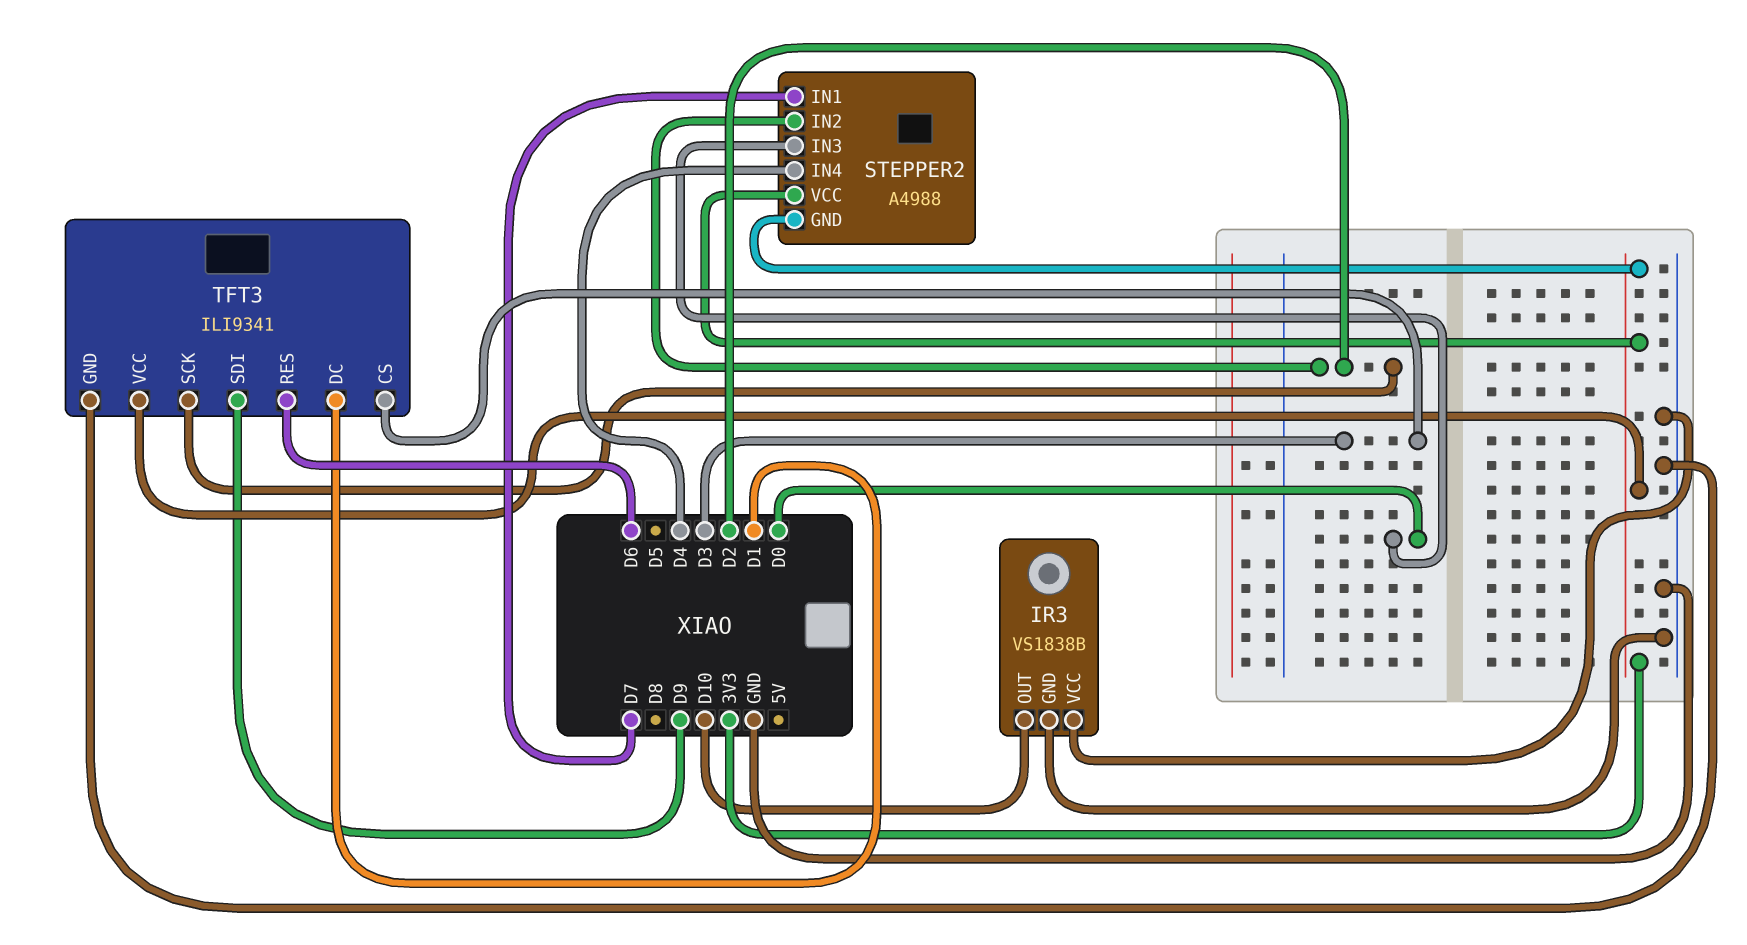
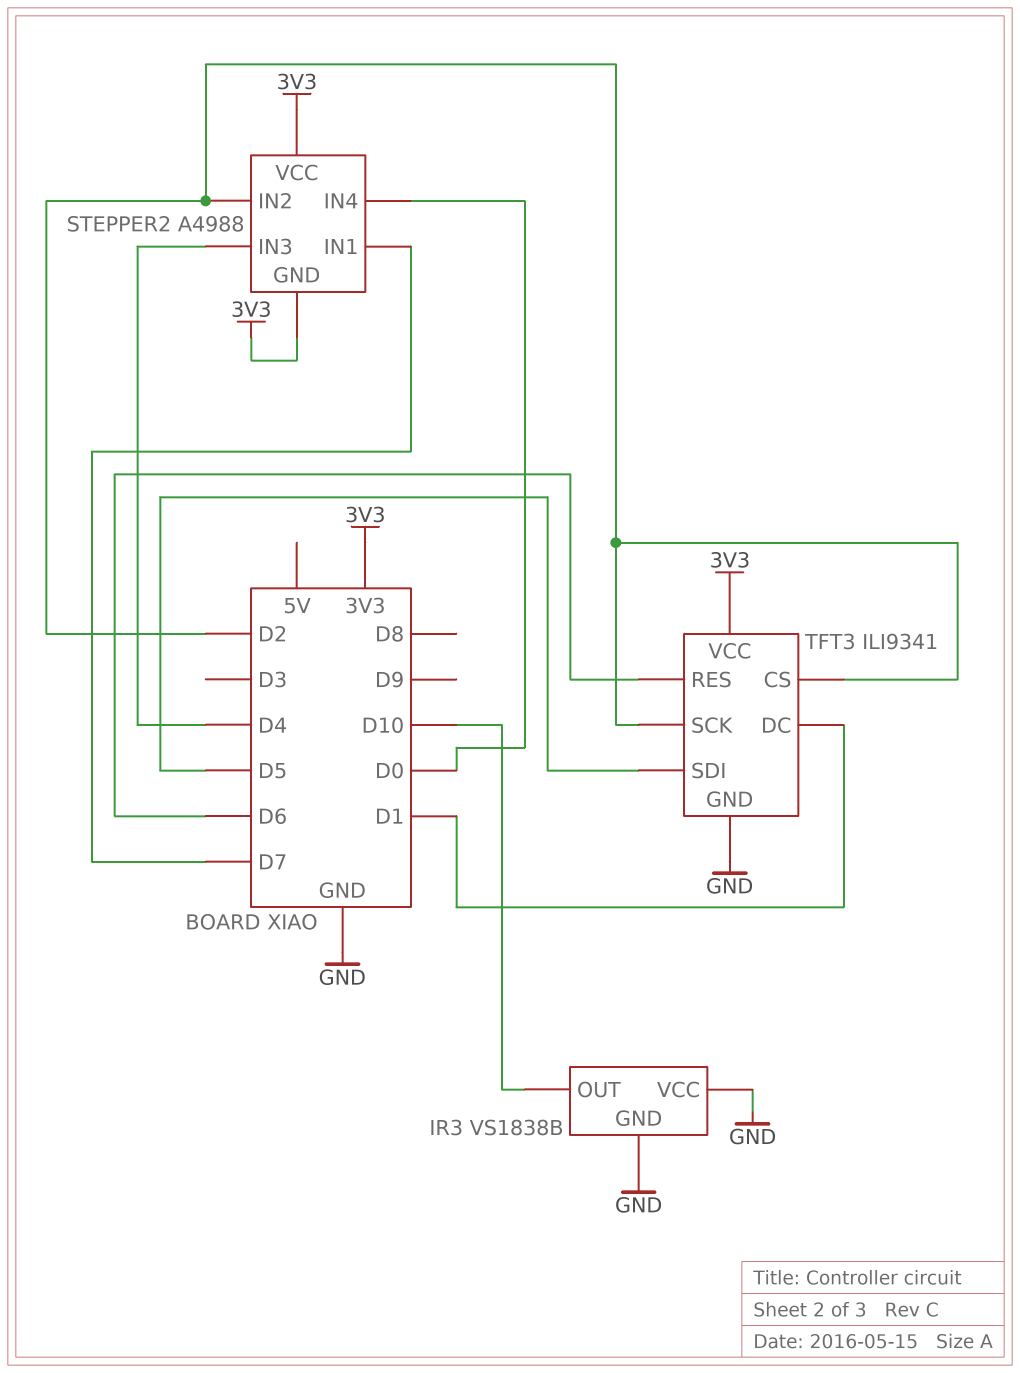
STEPPER2 pin IN3: D0 -> D4
STEPPER2 pin IN4: D4 -> D0
TFT3 pin CS: D3 -> D2
TFT3 pin SDI: D9 -> D5

